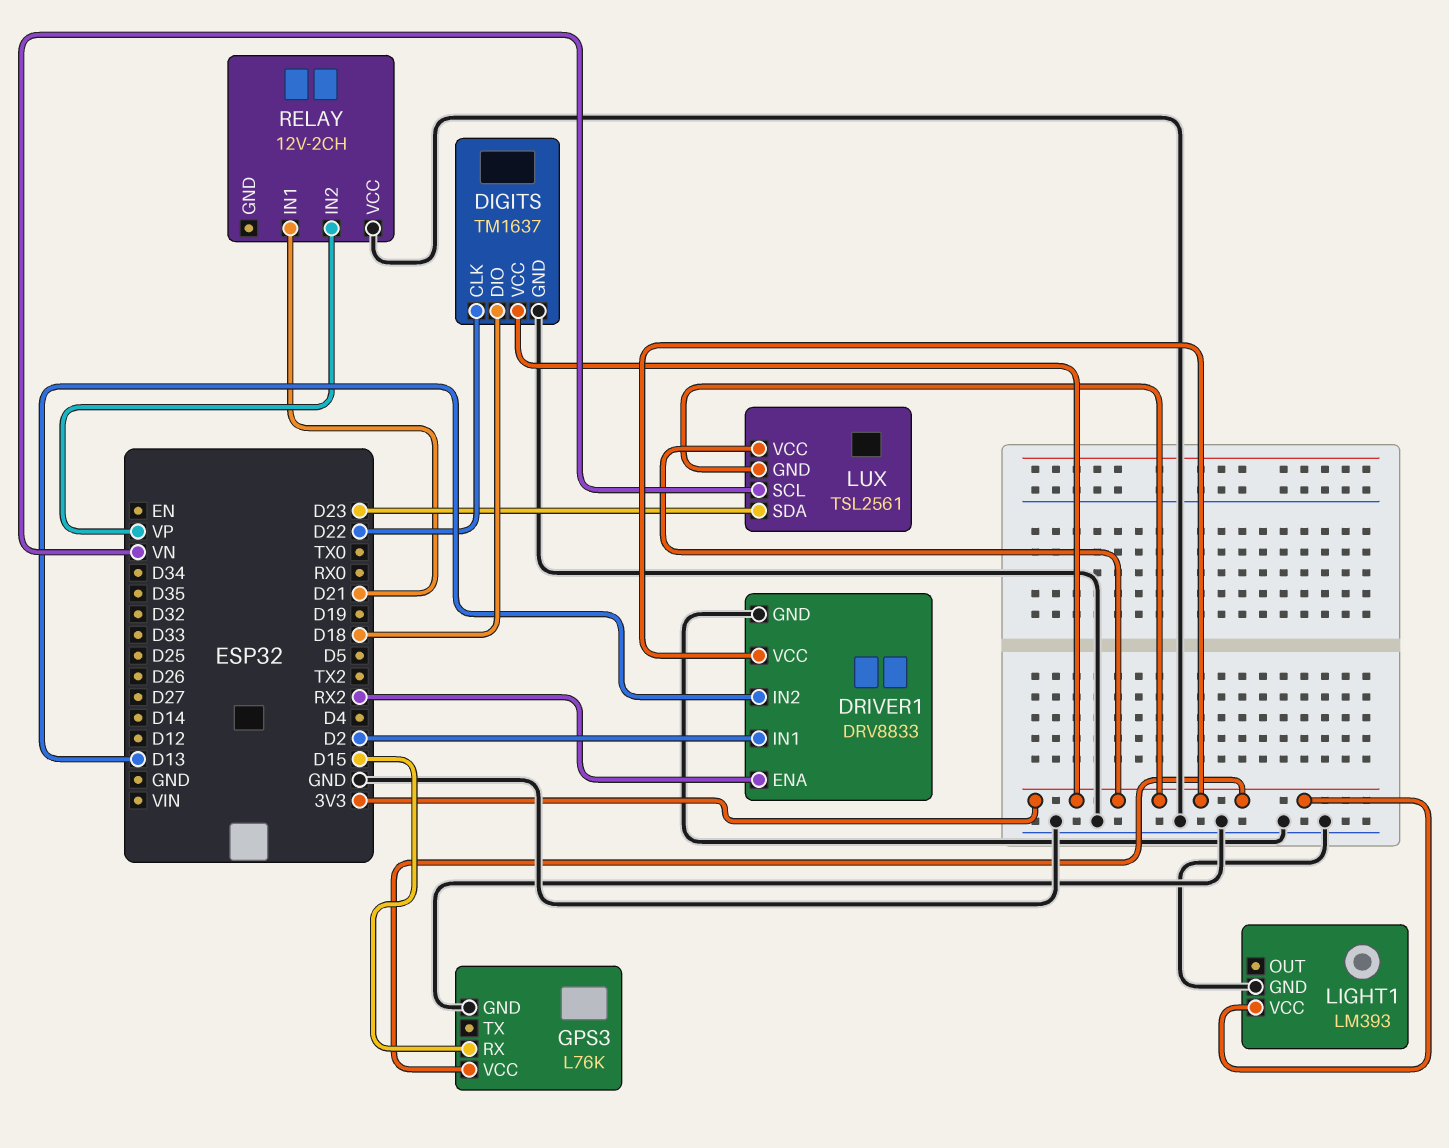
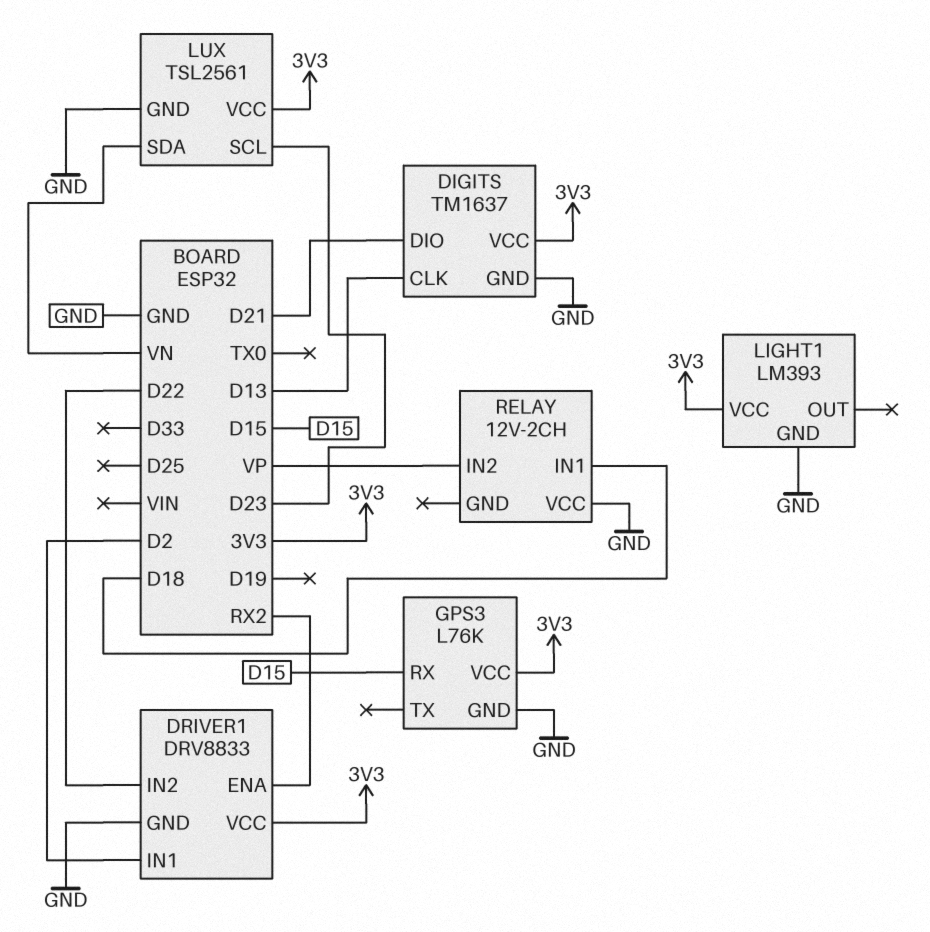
DIGITS pin CLK: D22 -> D13
DIGITS pin DIO: D18 -> D21
DRIVER1 pin IN2: D13 -> D22
LUX pin GND: 3V3 -> GND
LUX pin SCL: VN -> D23
LUX pin SDA: D23 -> VN
RELAY pin IN1: D21 -> D18

